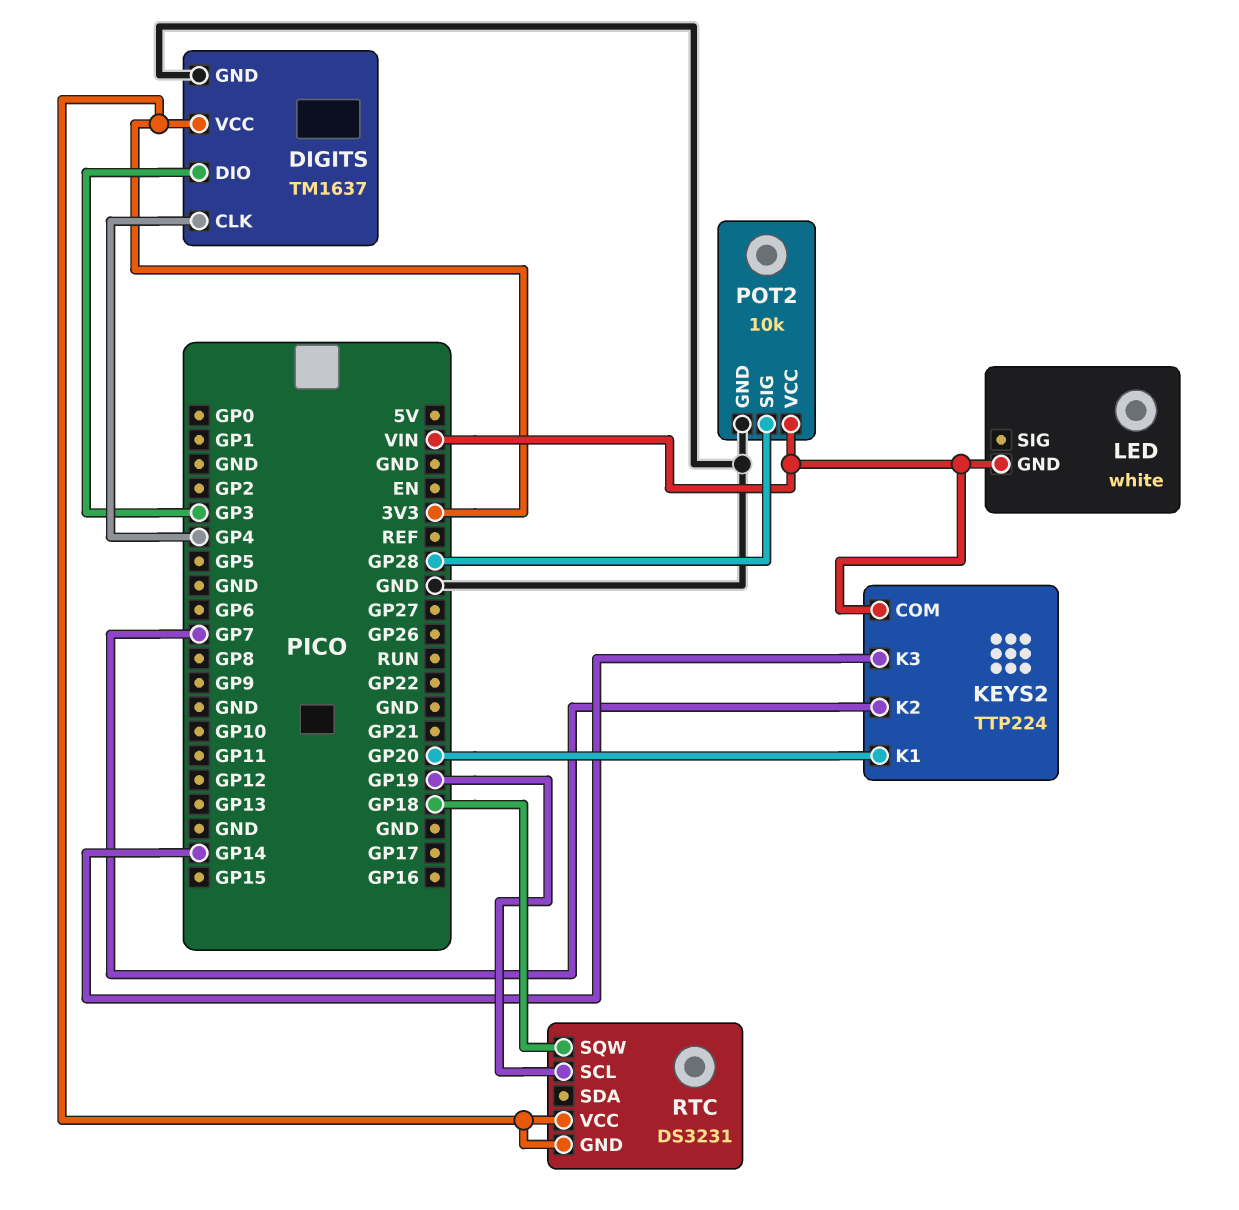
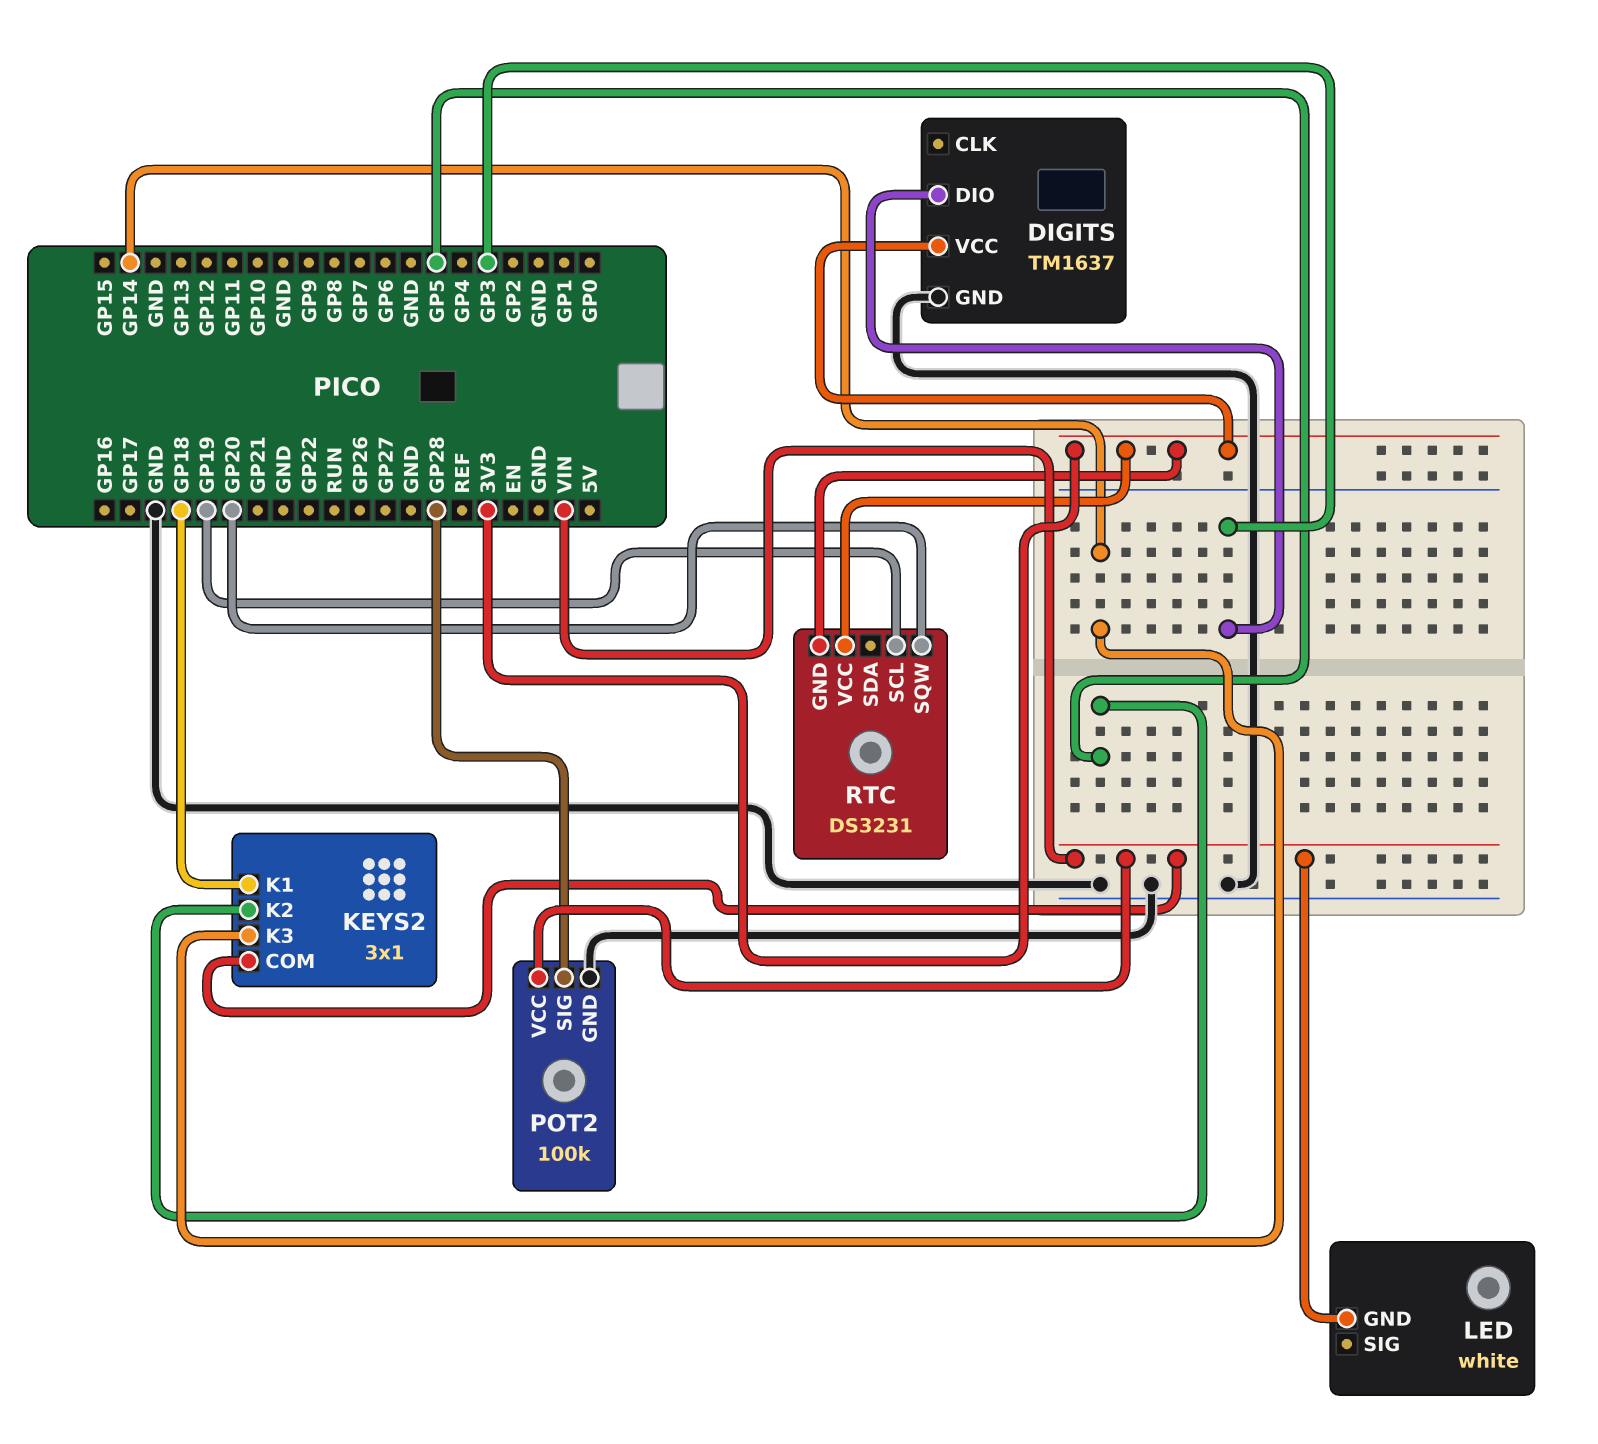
DIGITS pin CLK: GP4 -> none
KEYS2: TTP224 -> 3x1
KEYS2 pin K1: GP20 -> GP18
KEYS2 pin K2: GP7 -> GP5
POT2: 10k -> 100k
RTC pin SQW: GP18 -> GP20

